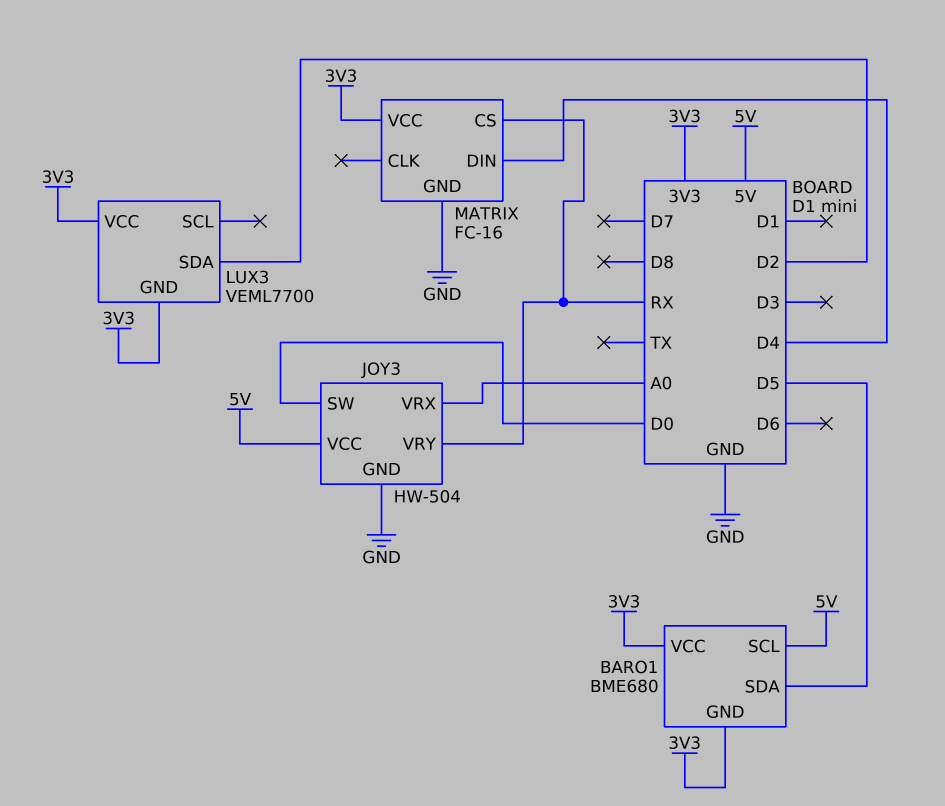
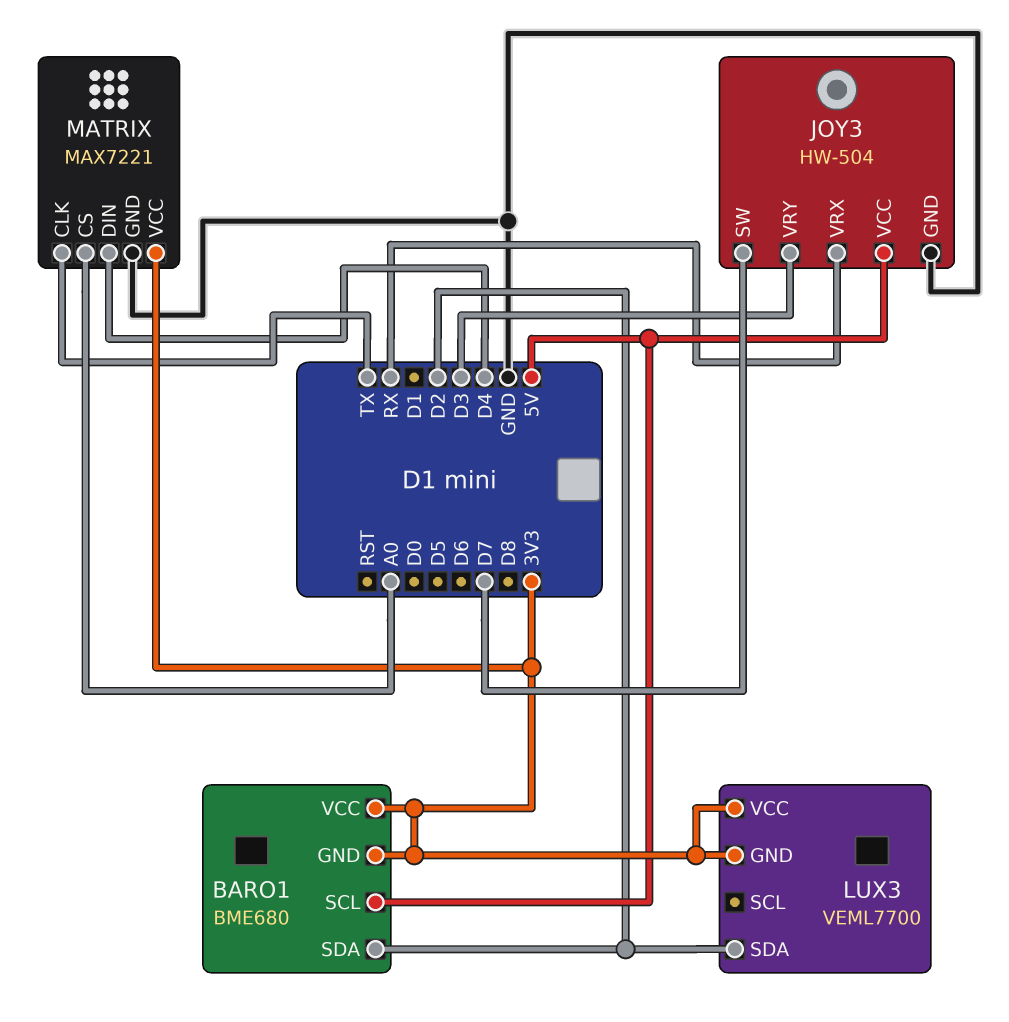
BARO1 pin SDA: D5 -> D2
JOY3 pin SW: D0 -> D7
JOY3 pin VRX: A0 -> RX
JOY3 pin VRY: RX -> D3
MATRIX: FC-16 -> MAX7221
MATRIX pin CLK: none -> TX
MATRIX pin CS: RX -> A0

